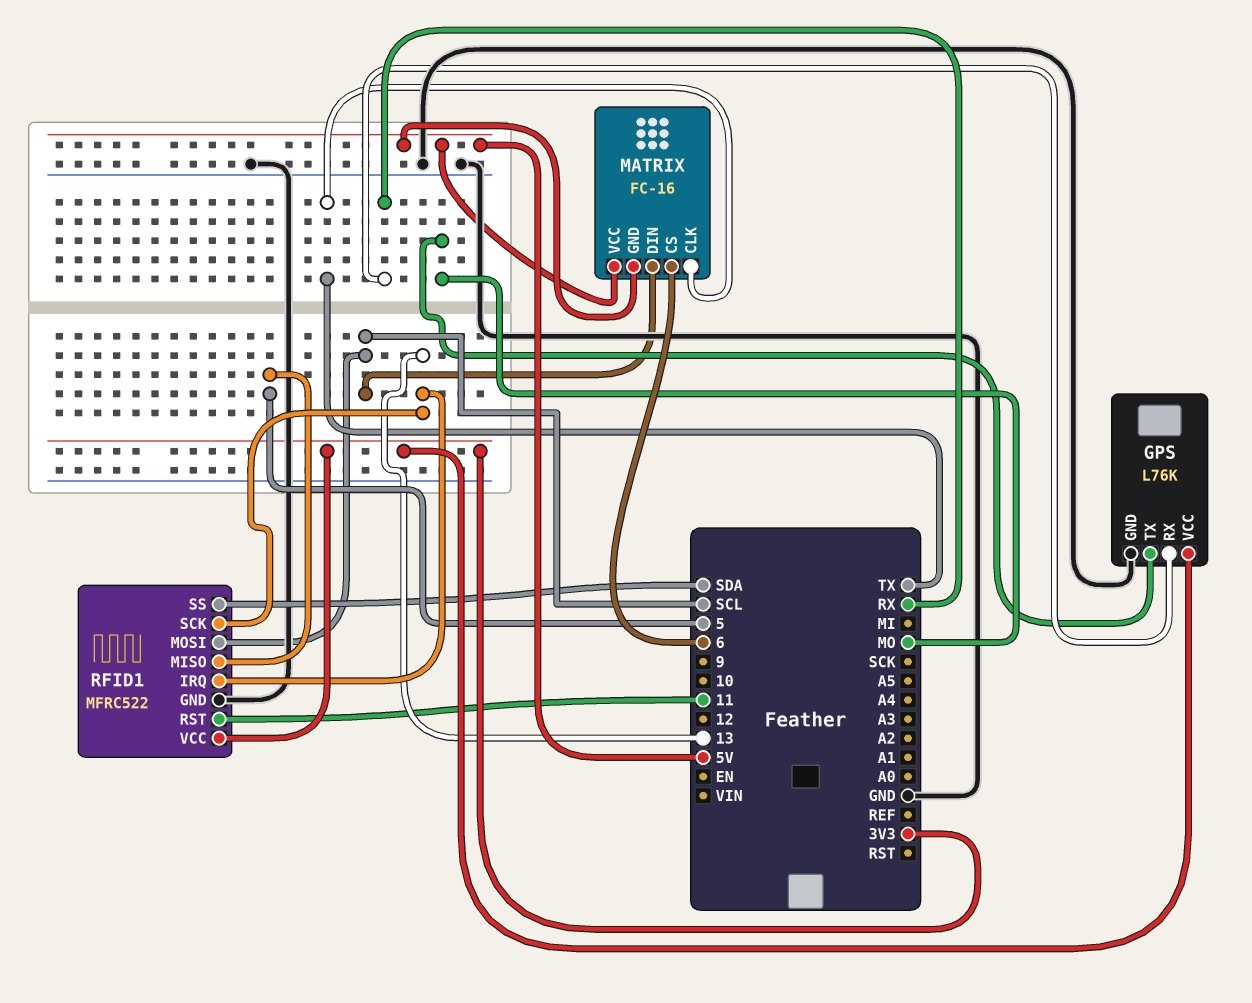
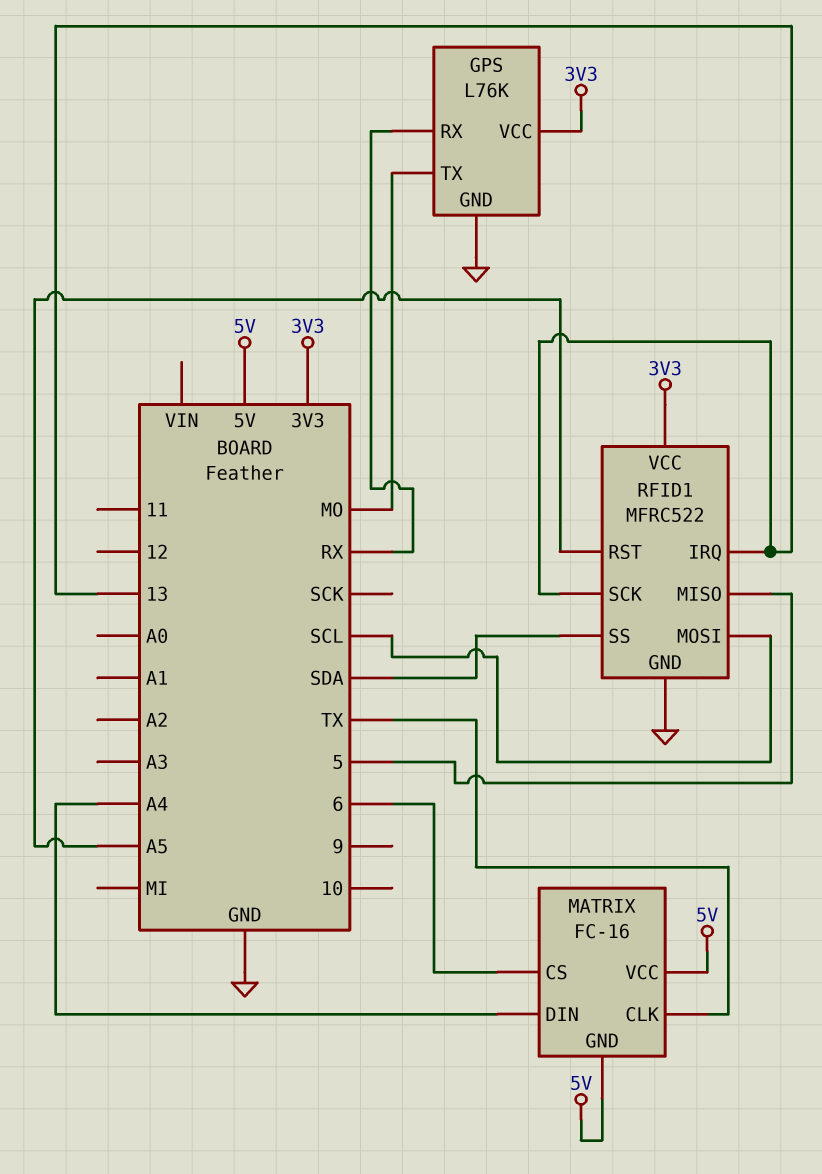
MATRIX pin DIN: SCL -> A4
RFID1 pin RST: 11 -> A5

